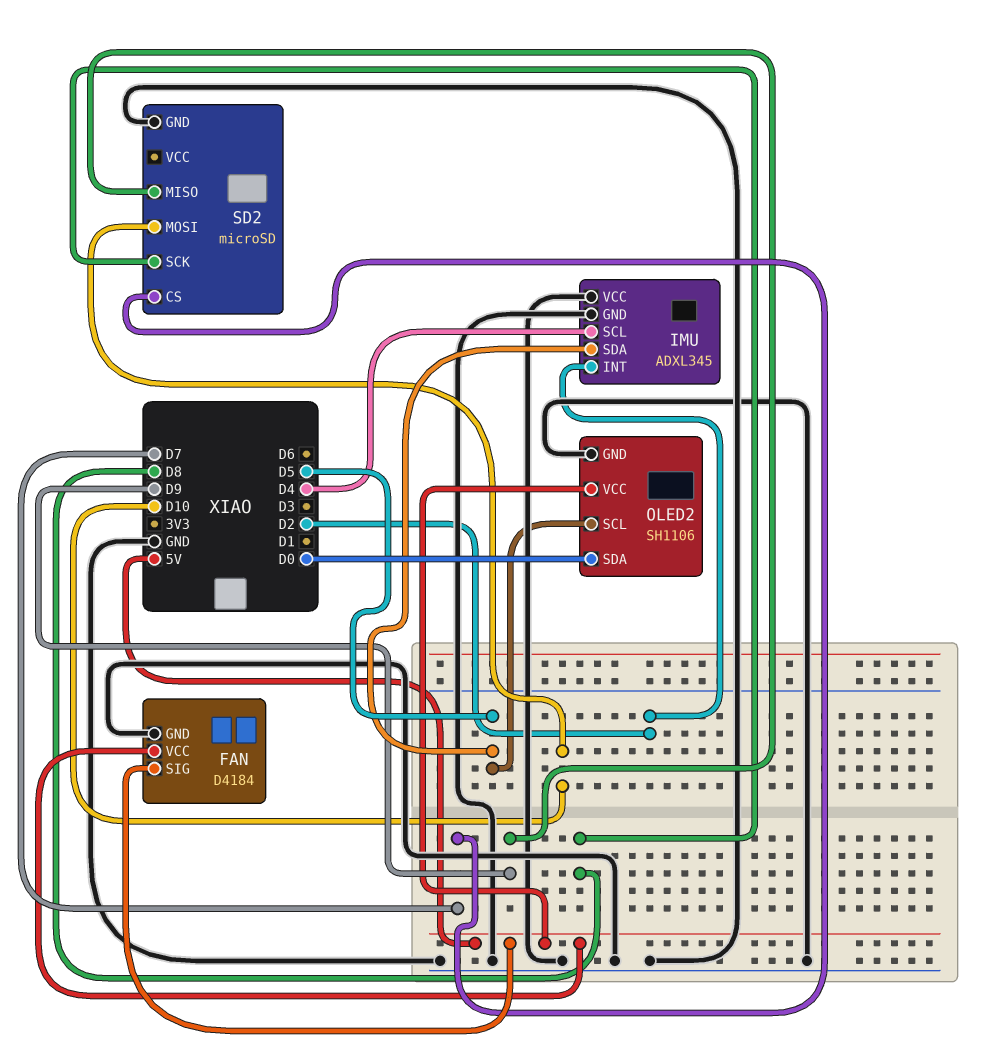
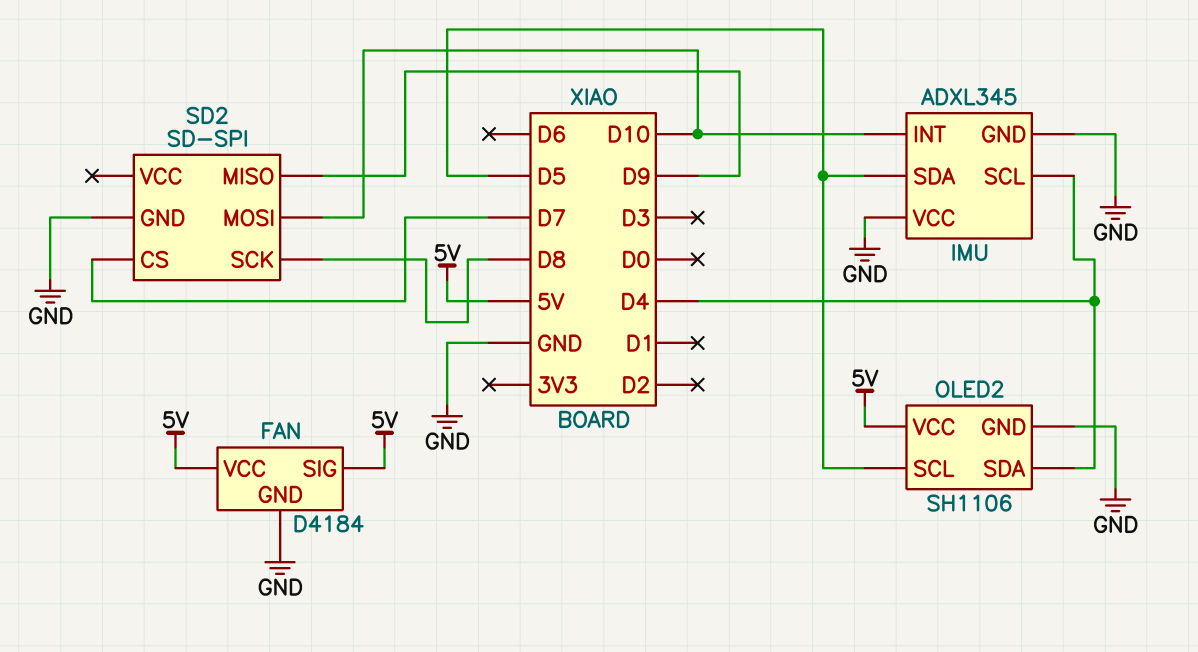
IMU pin INT: D2 -> D10
OLED2 pin SDA: D0 -> D4
SD2: microSD -> SD-SPI

